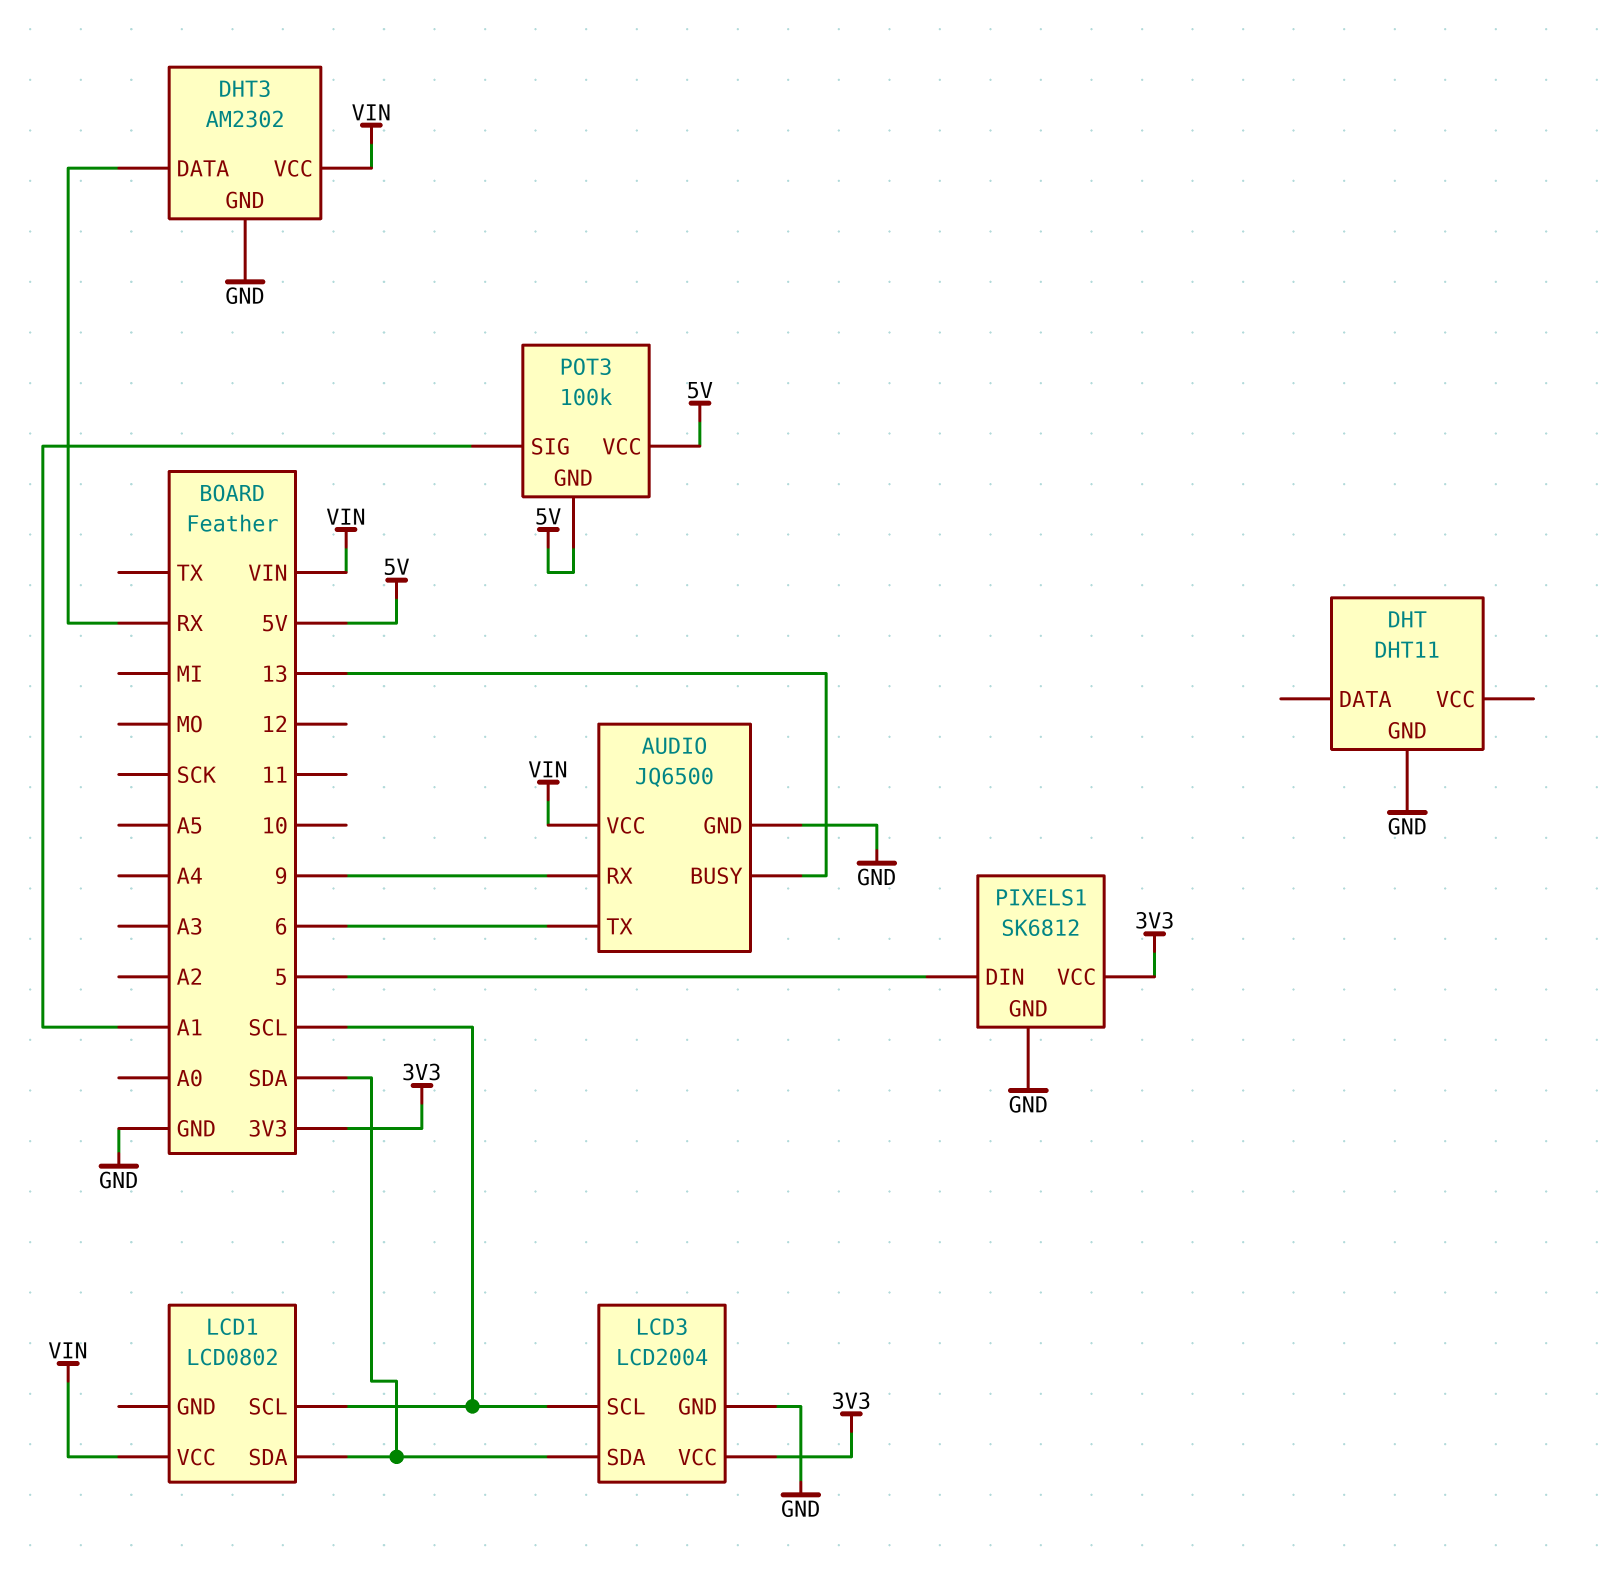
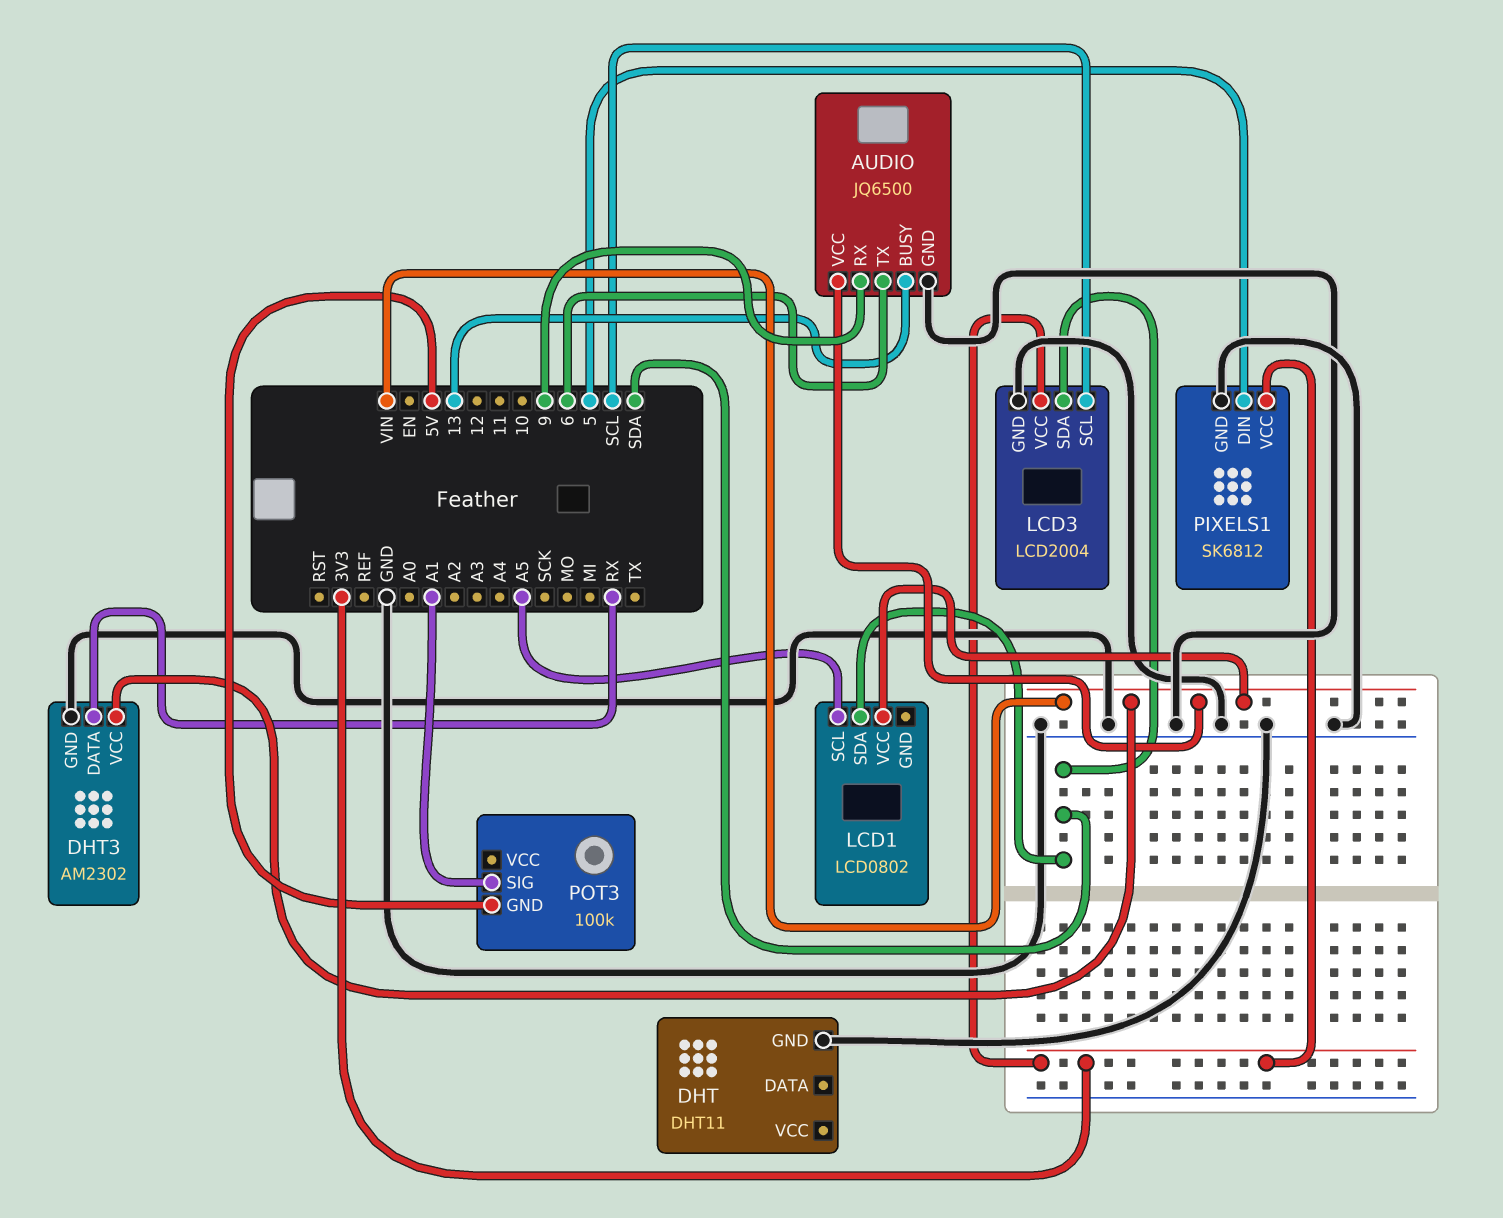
LCD1 pin SCL: SCL -> A5
POT3 pin VCC: 5V -> none

